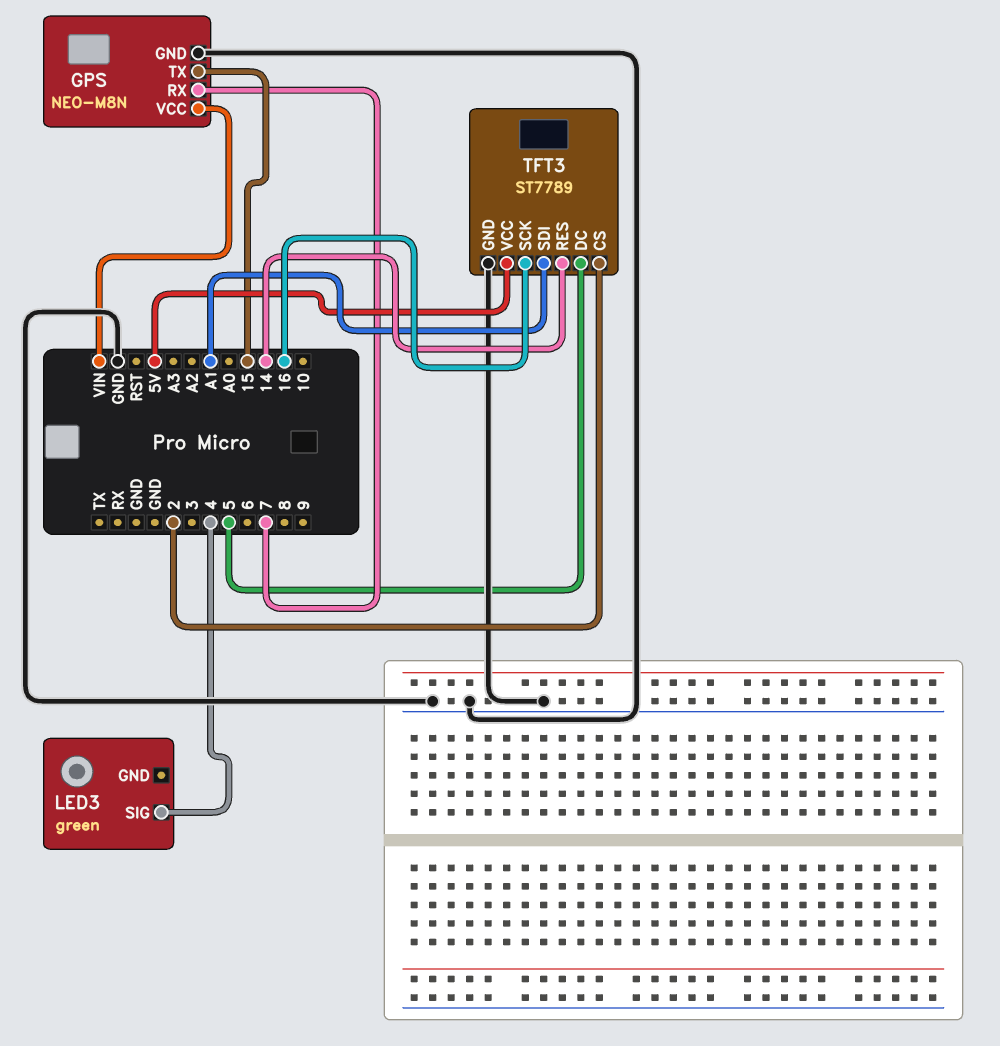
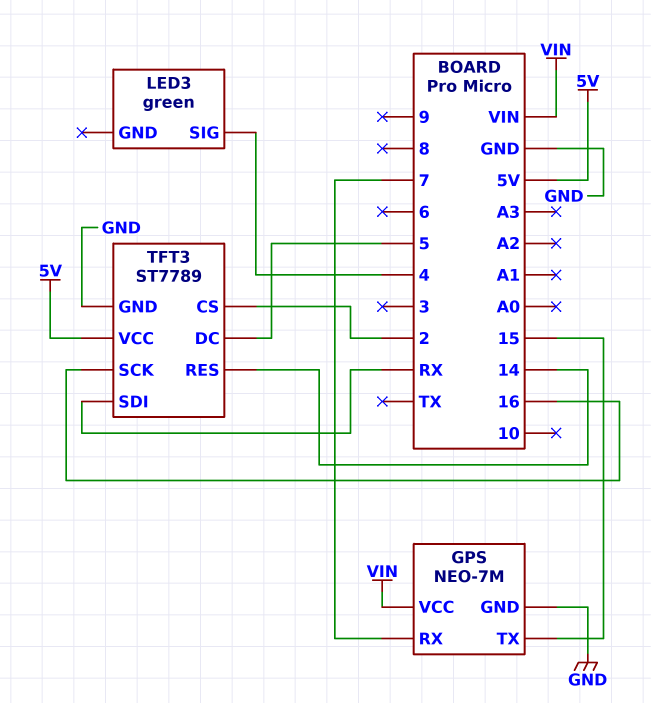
GPS: NEO-M8N -> NEO-7M
TFT3 pin SDI: A1 -> RX

